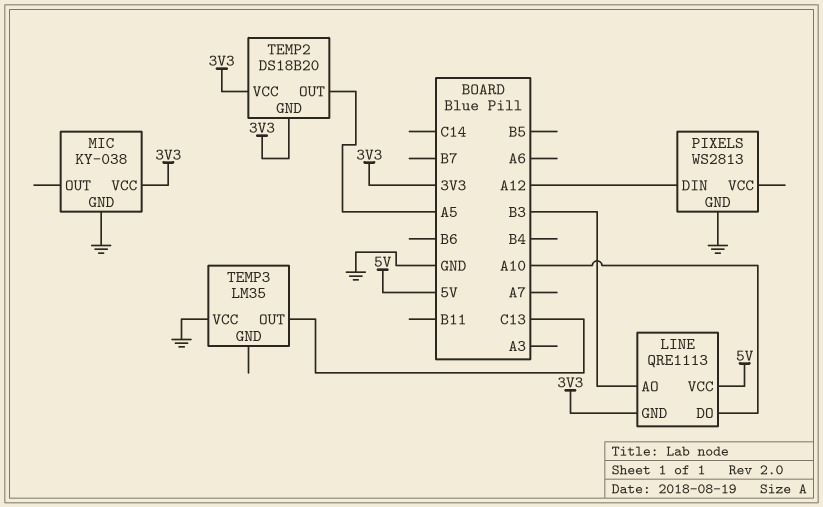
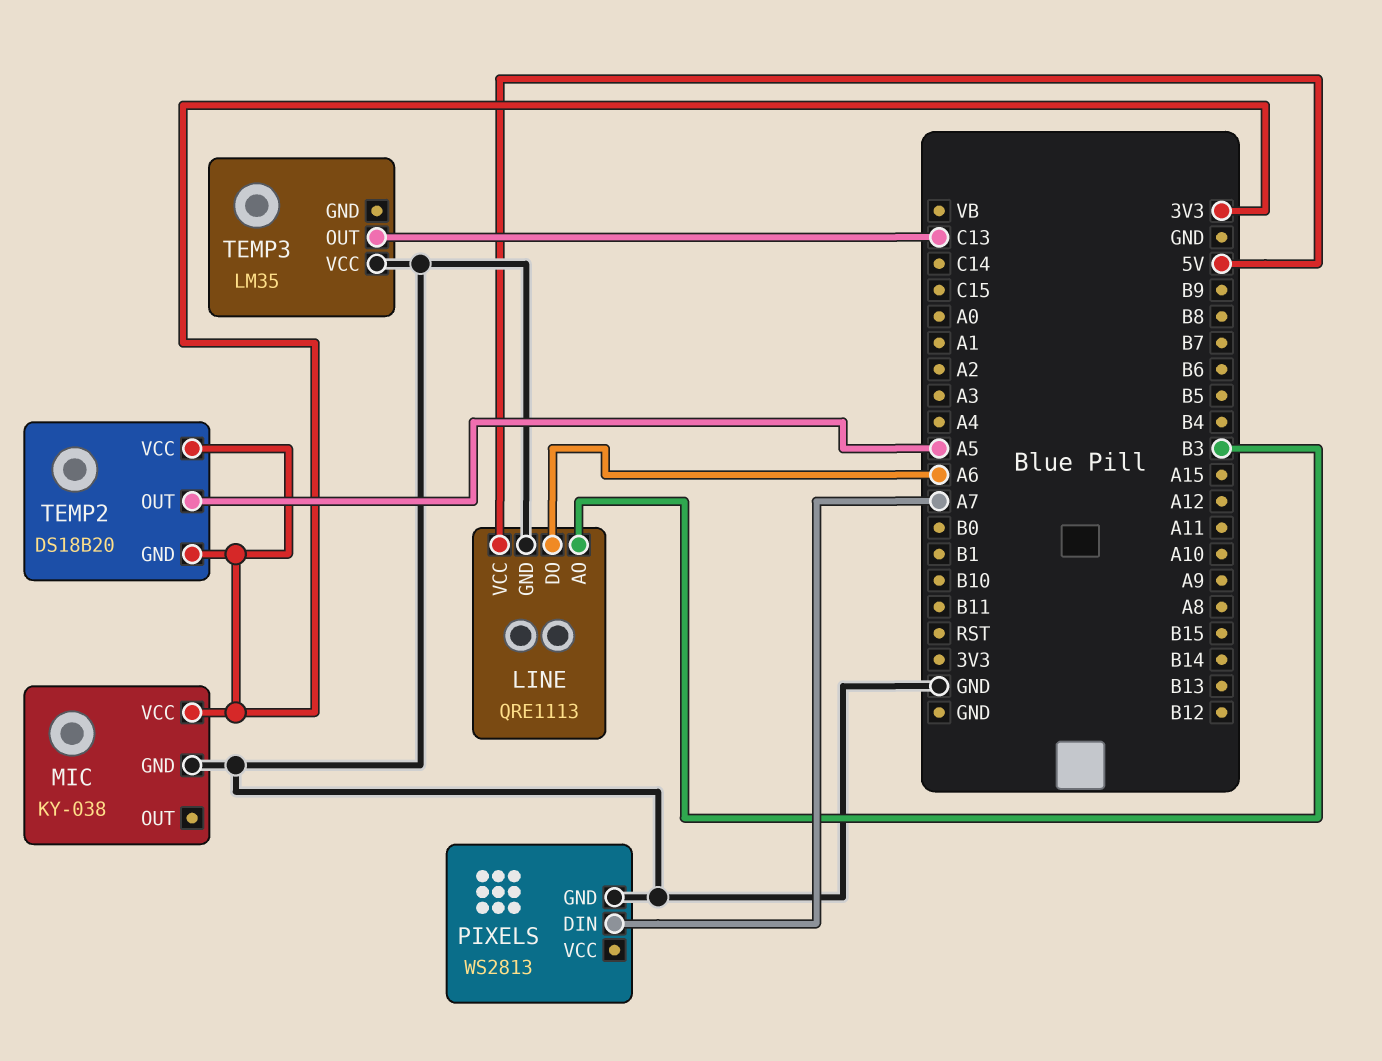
LINE pin DO: A10 -> A6
LINE pin GND: 3V3 -> GND
PIXELS pin DIN: A12 -> A7

